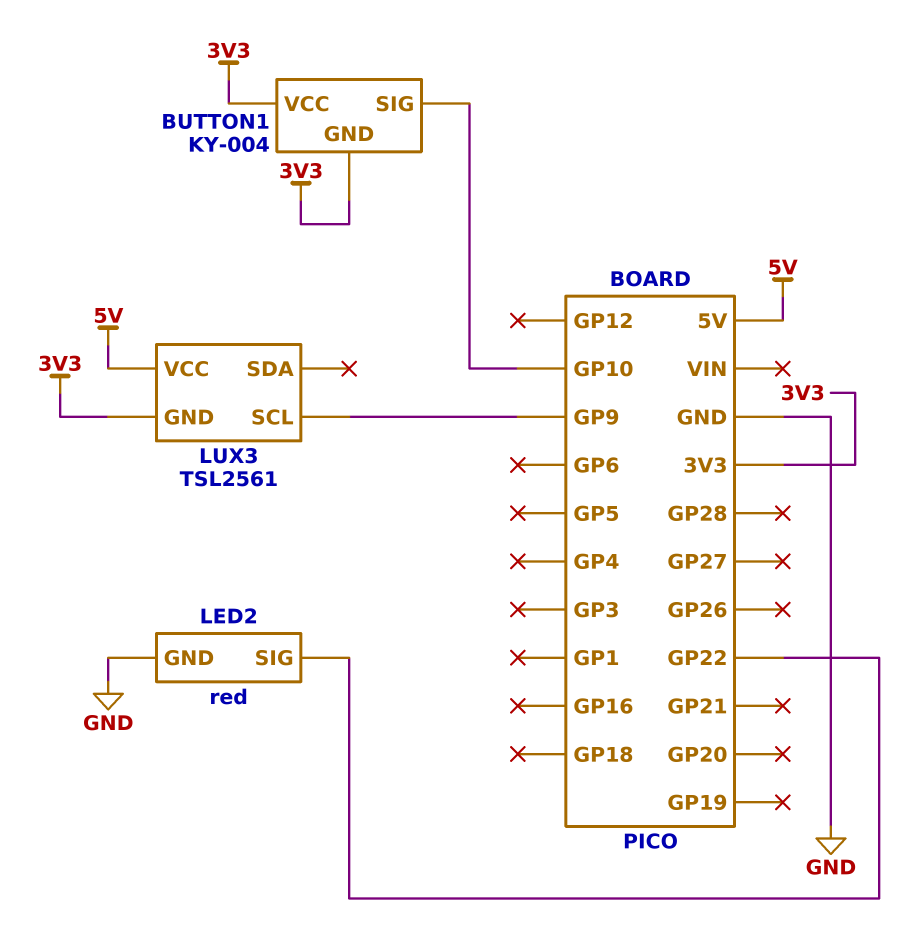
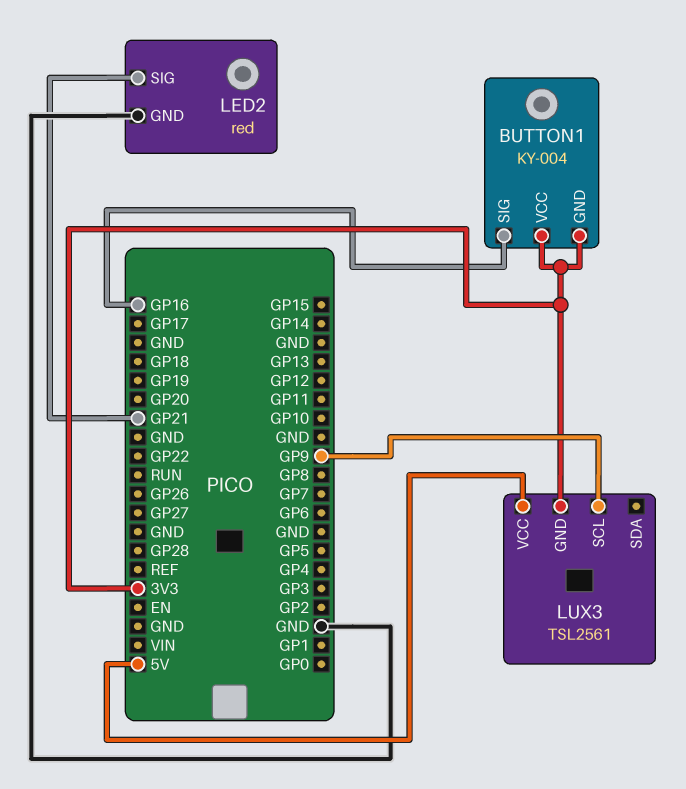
BUTTON1 pin SIG: GP10 -> GP16
LED2 pin SIG: GP22 -> GP21

